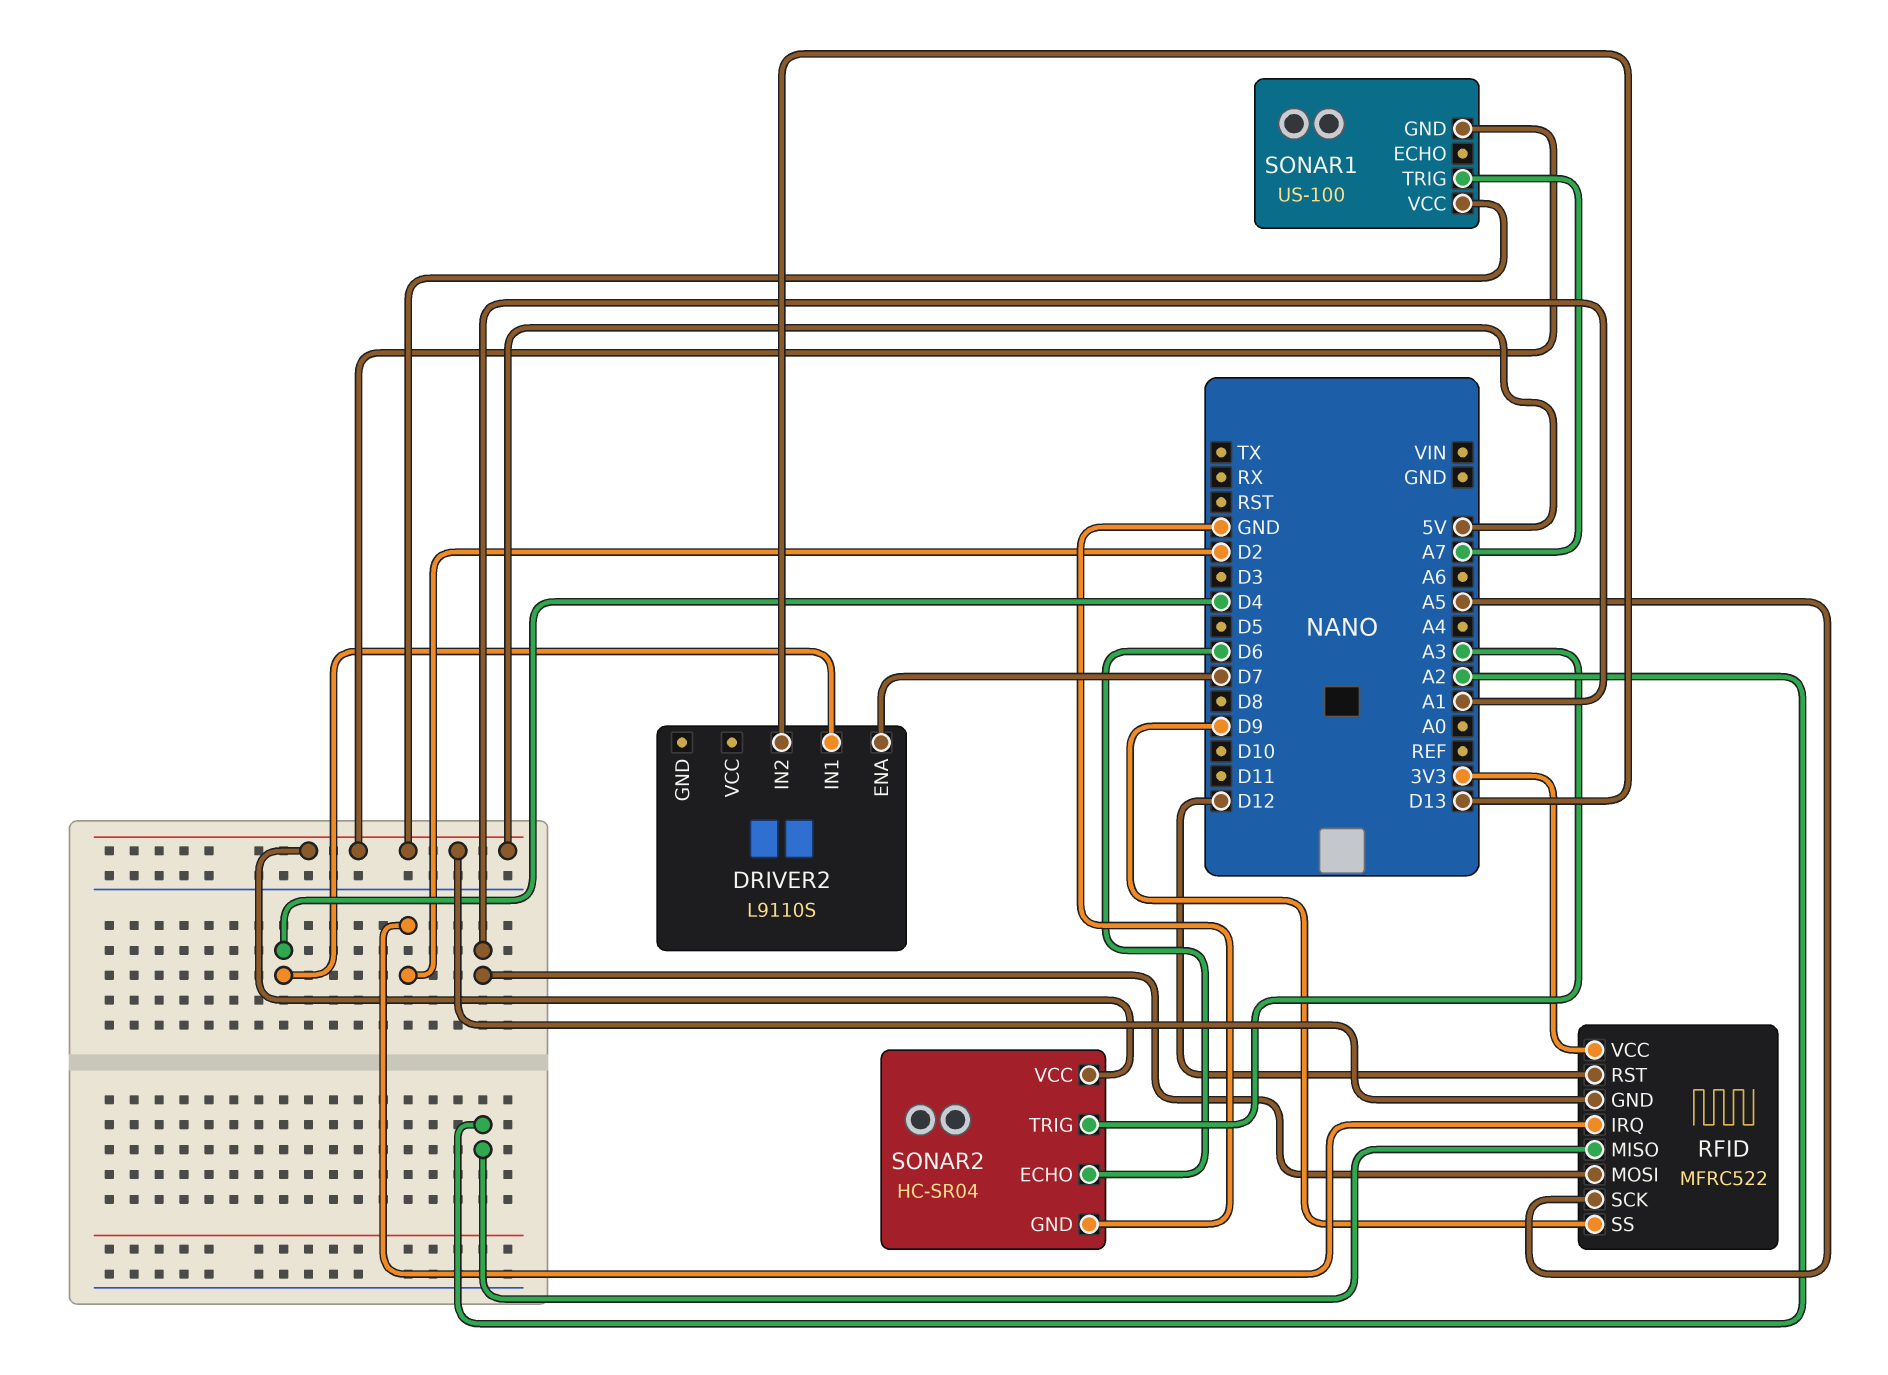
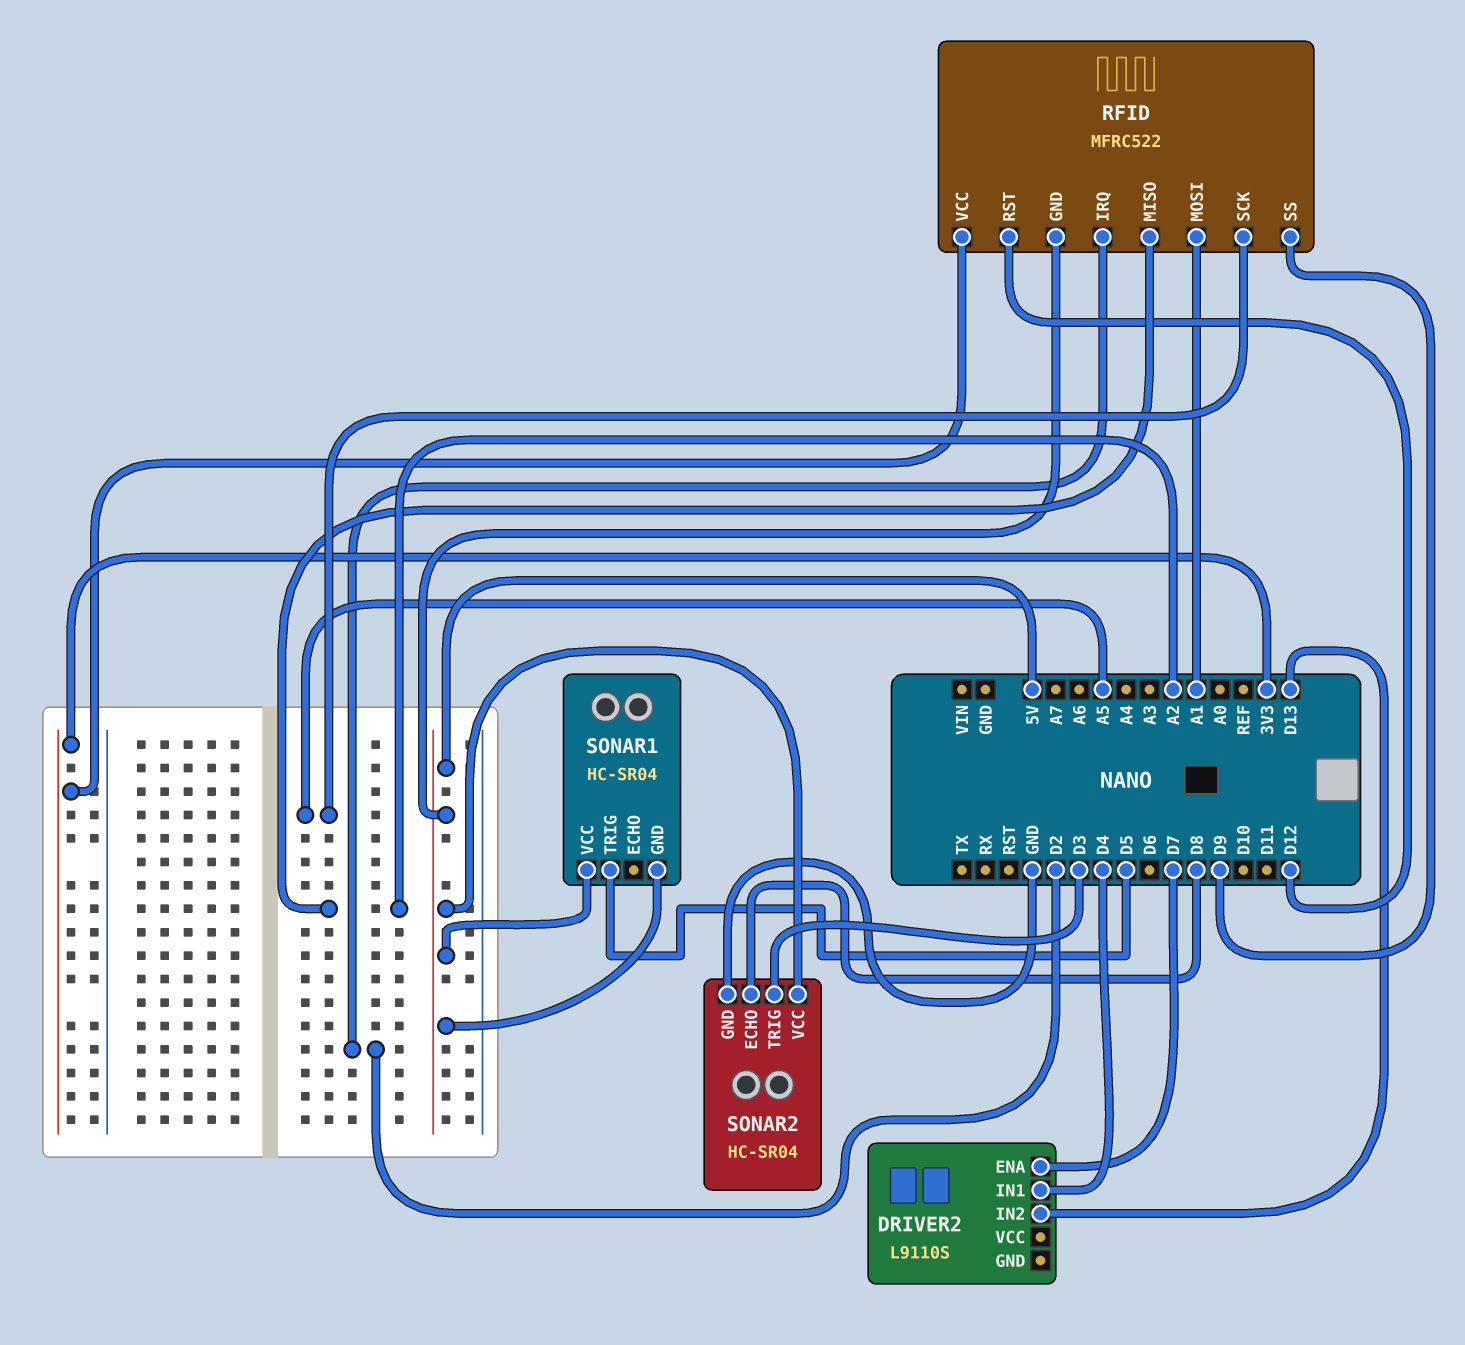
SONAR1: US-100 -> HC-SR04
SONAR1 pin TRIG: A7 -> D5
SONAR2 pin ECHO: D6 -> D8
SONAR2 pin TRIG: A3 -> D3

